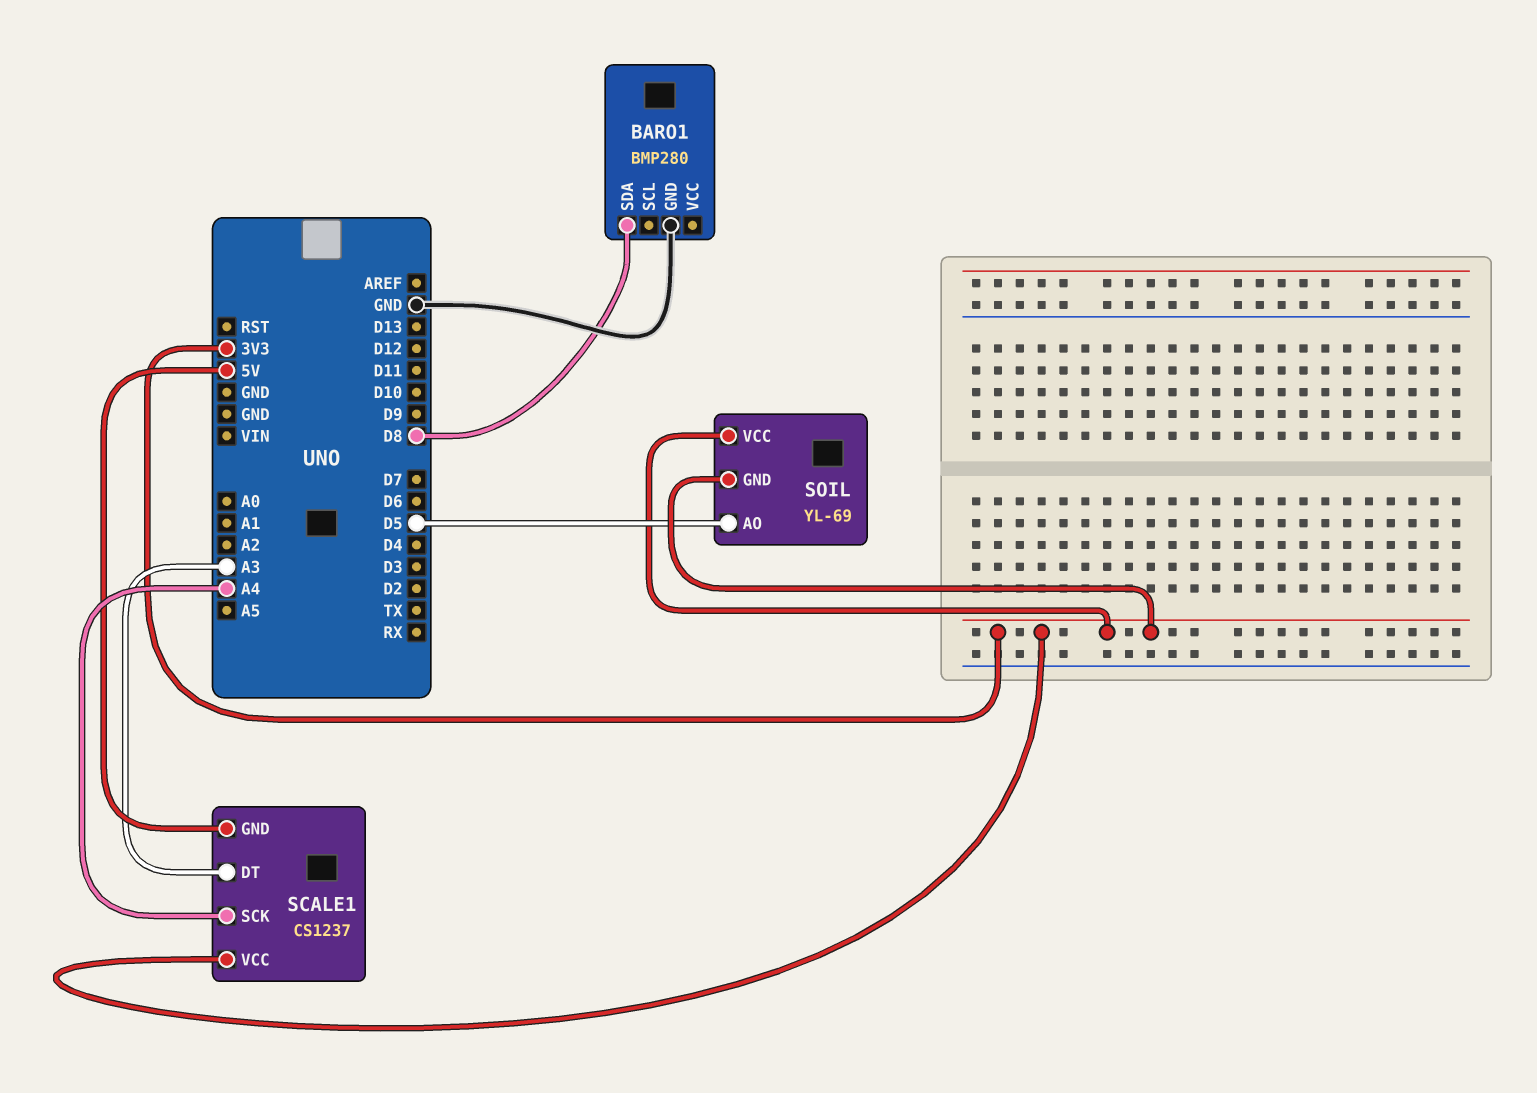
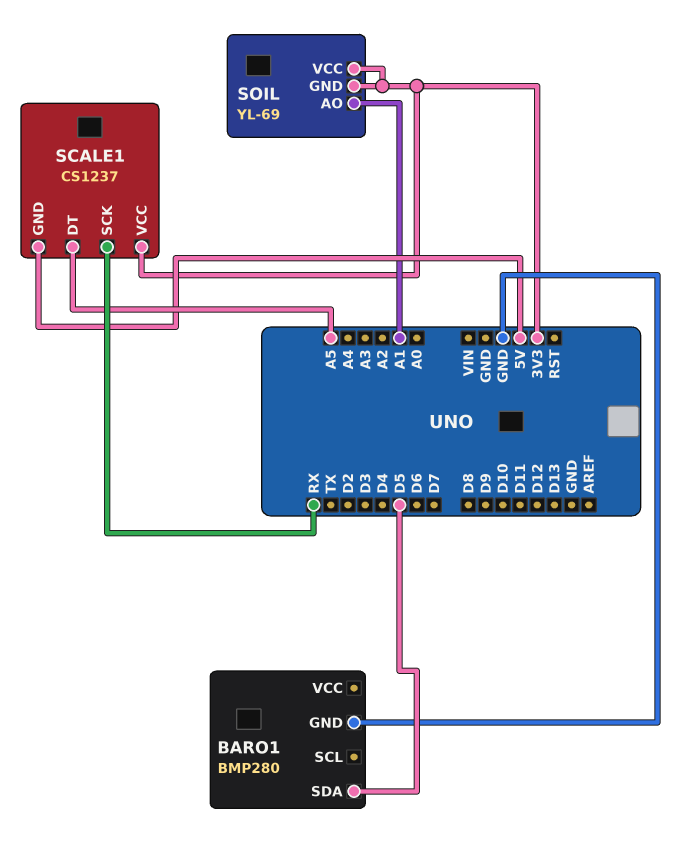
BARO1 pin SDA: D8 -> D5
SCALE1 pin DT: A3 -> A5
SCALE1 pin SCK: A4 -> RX
SOIL pin AO: D5 -> A1

